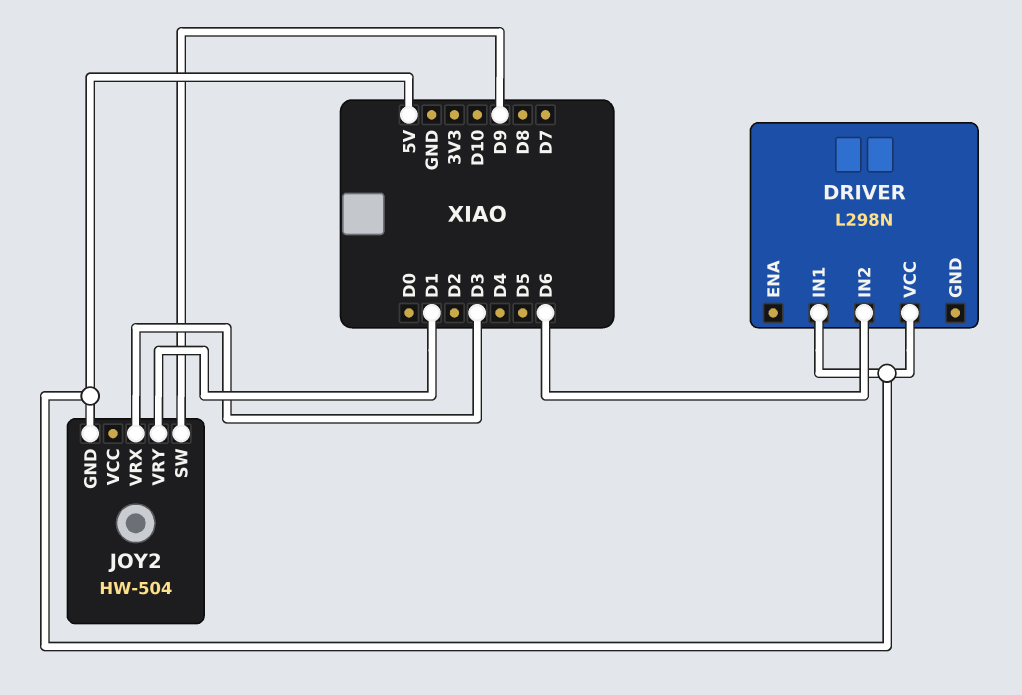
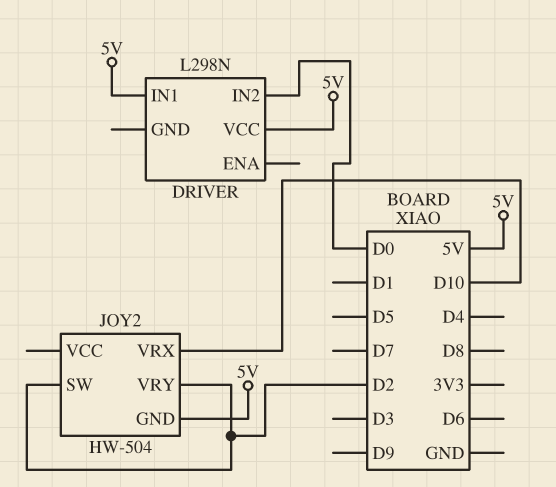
DRIVER pin IN2: D6 -> D0
JOY2 pin SW: D9 -> D2
JOY2 pin VRX: D3 -> D10
JOY2 pin VRY: D1 -> D2

